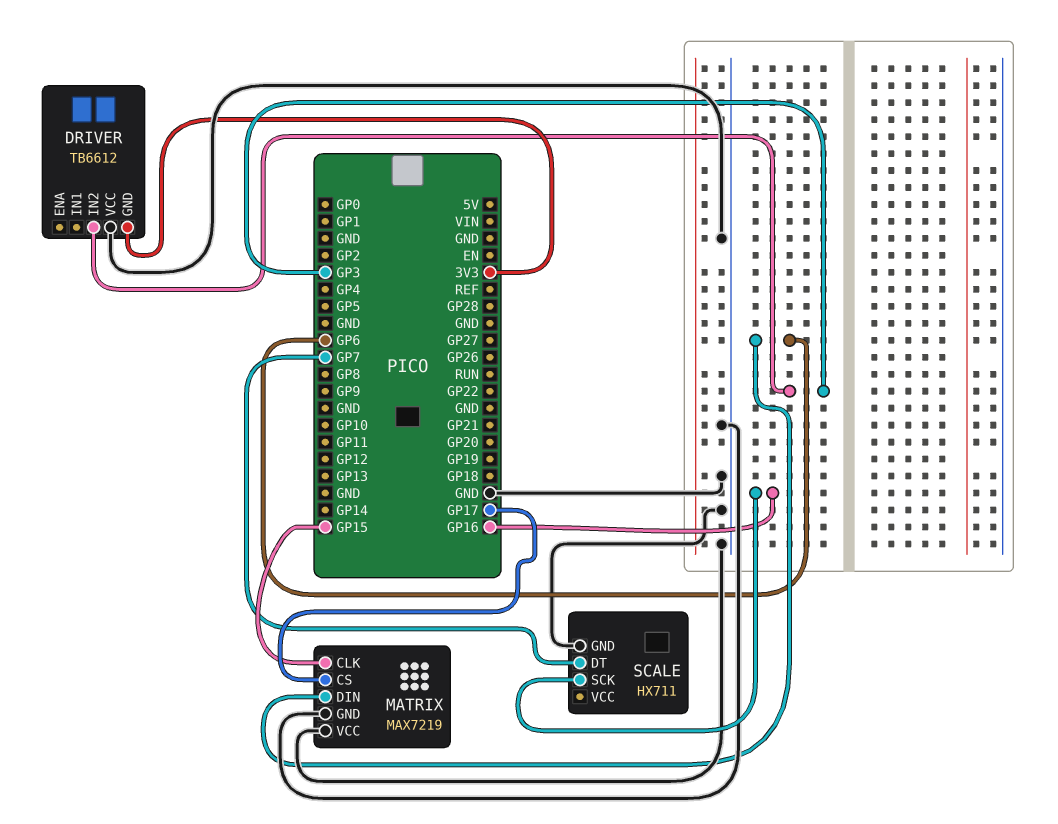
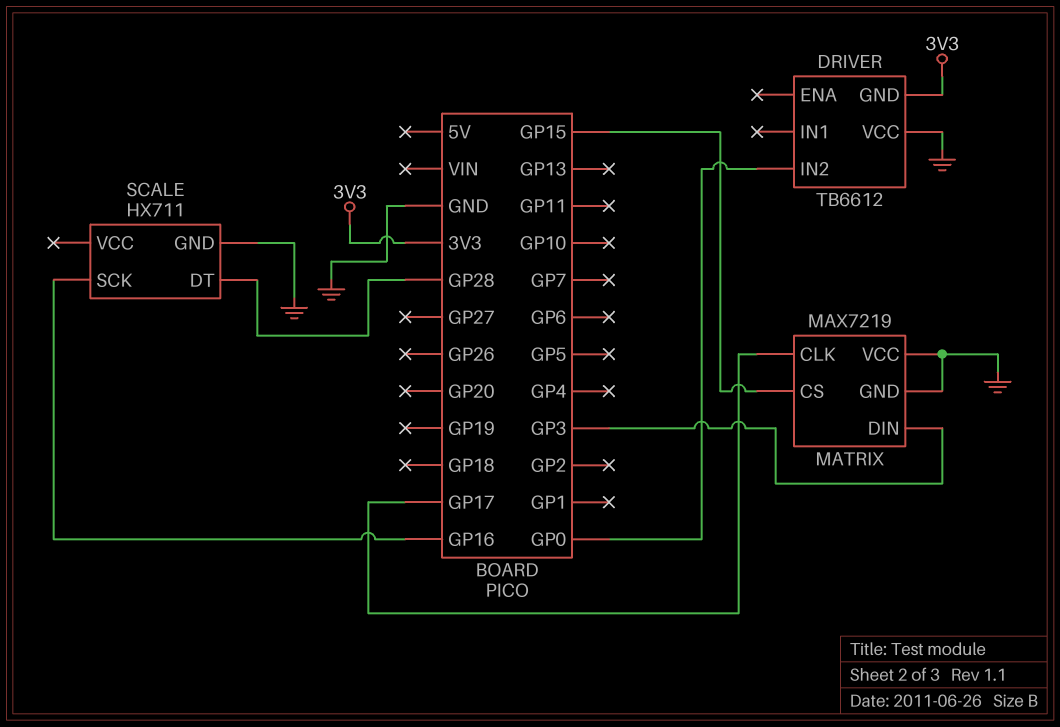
DRIVER pin IN2: GP3 -> GP0
MATRIX pin CLK: GP15 -> GP17
MATRIX pin CS: GP17 -> GP15
MATRIX pin DIN: GP6 -> GP3
SCALE pin DT: GP7 -> GP28

